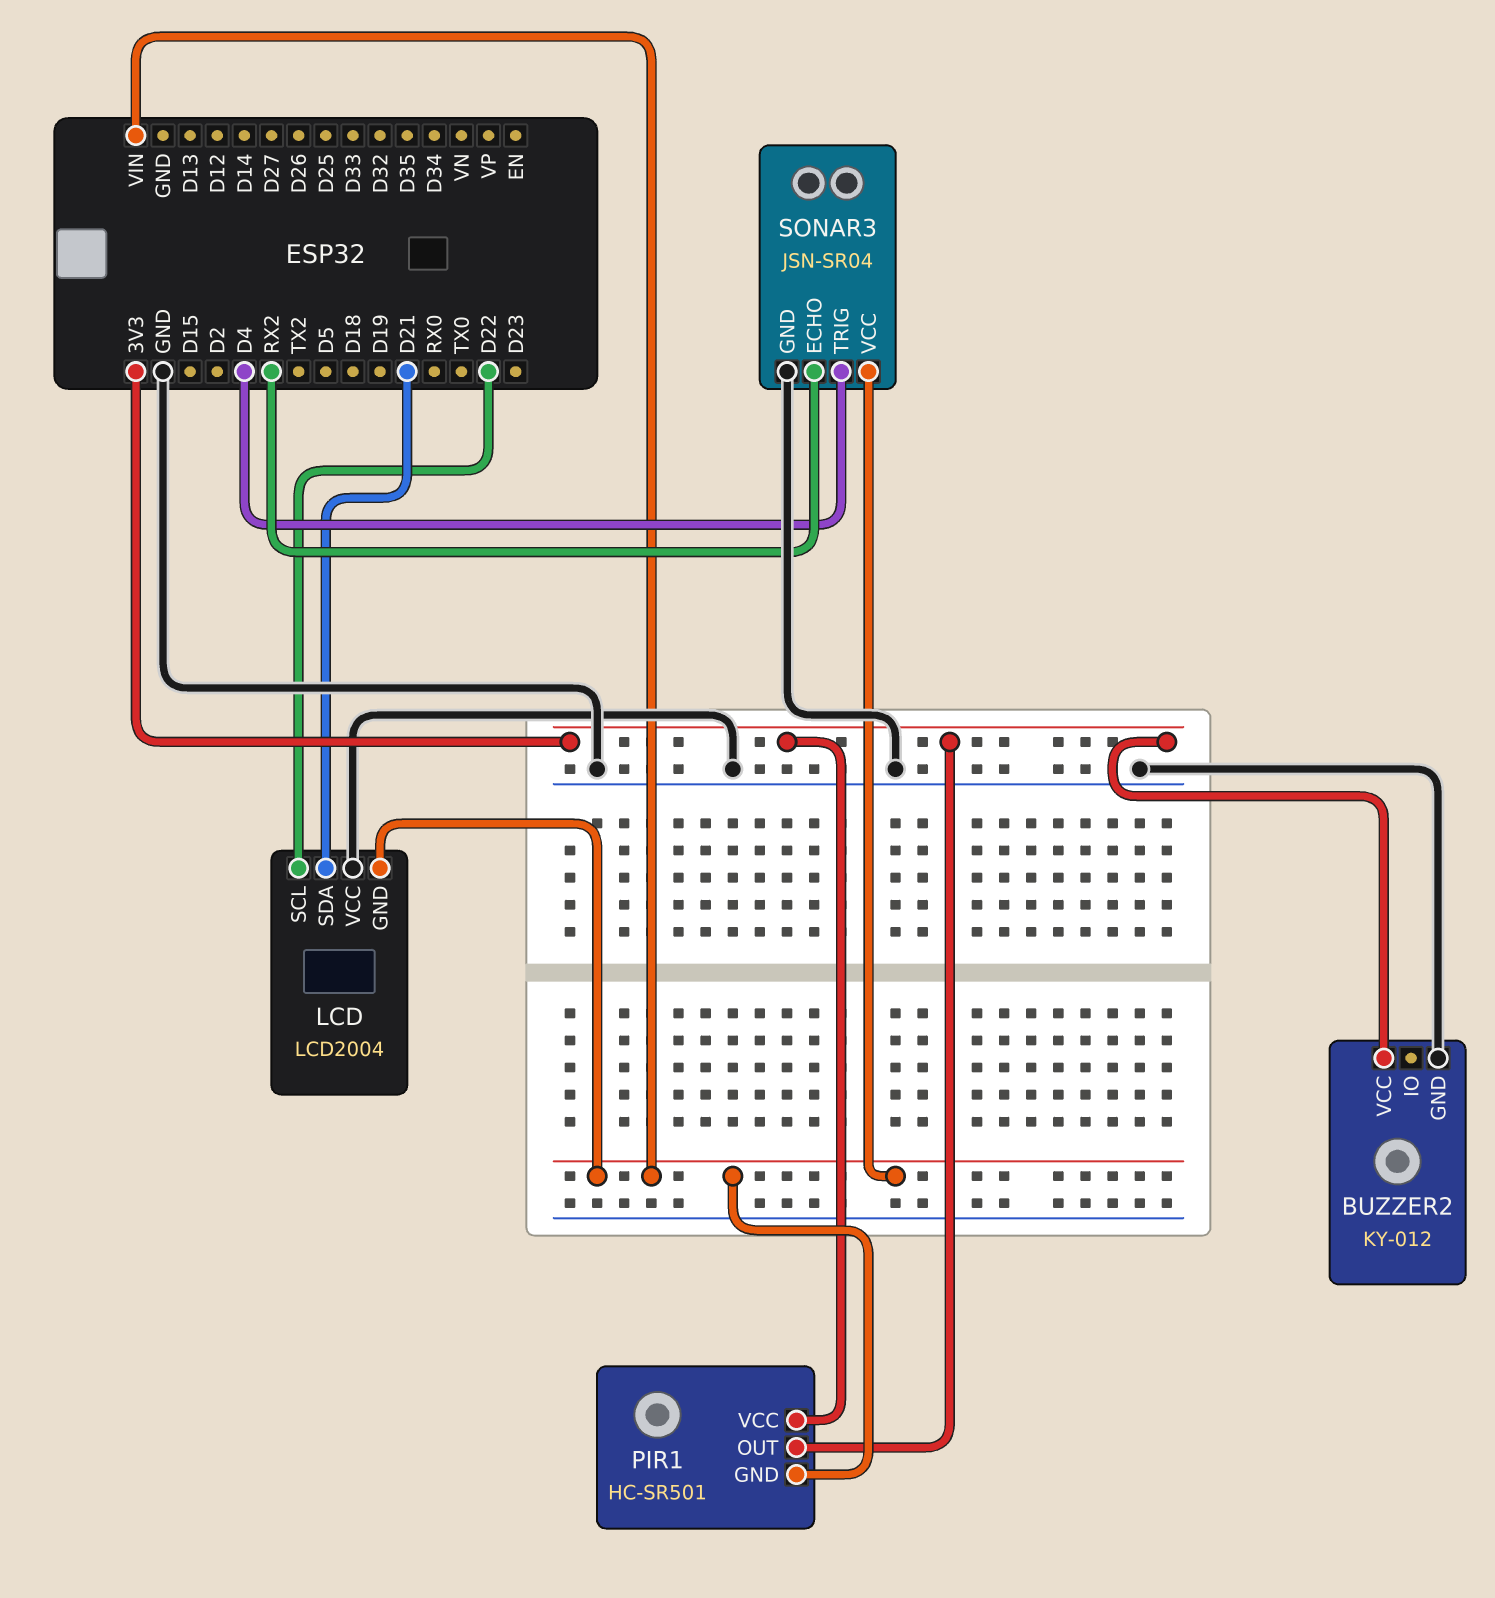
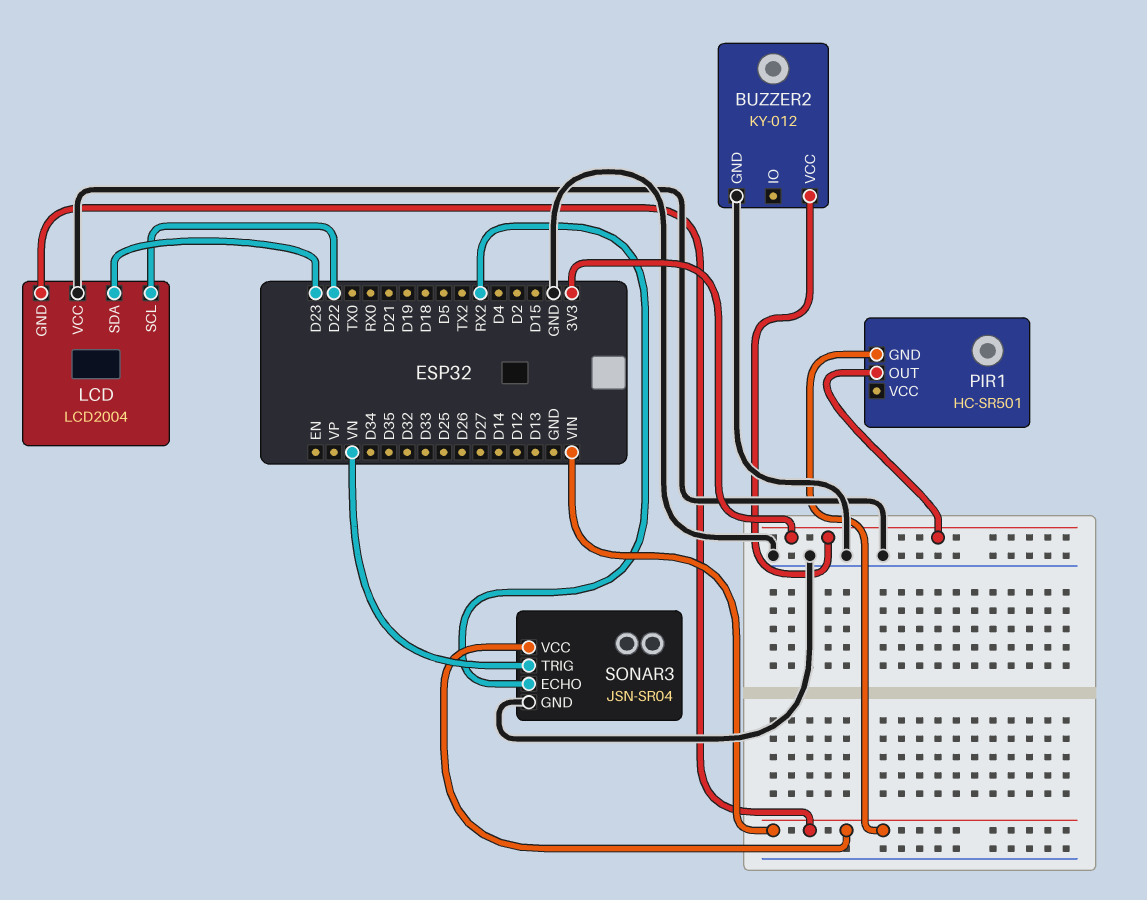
LCD pin SDA: D21 -> D23
PIR1 pin VCC: 3V3 -> none
SONAR3 pin TRIG: D4 -> VN

